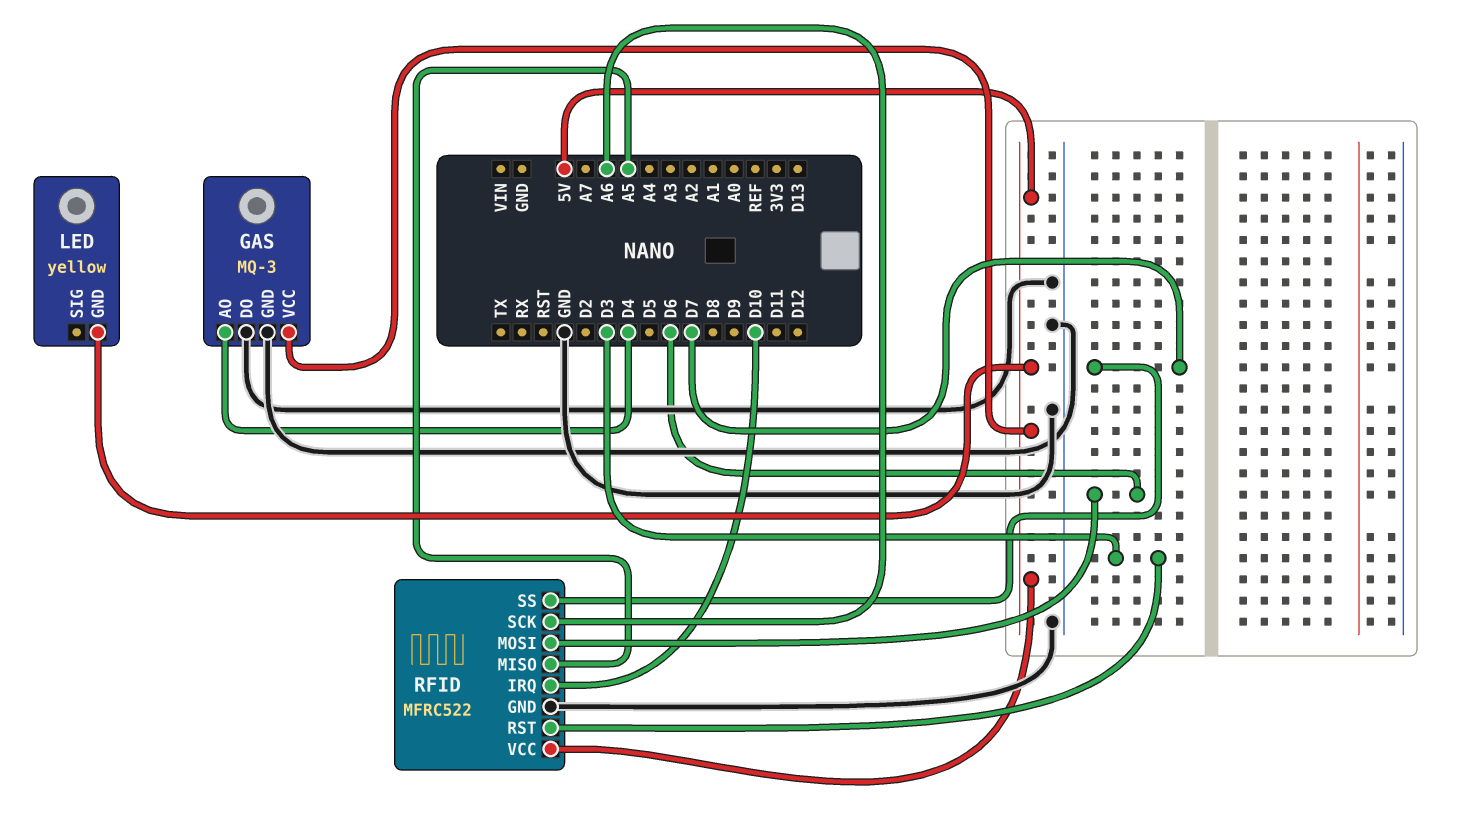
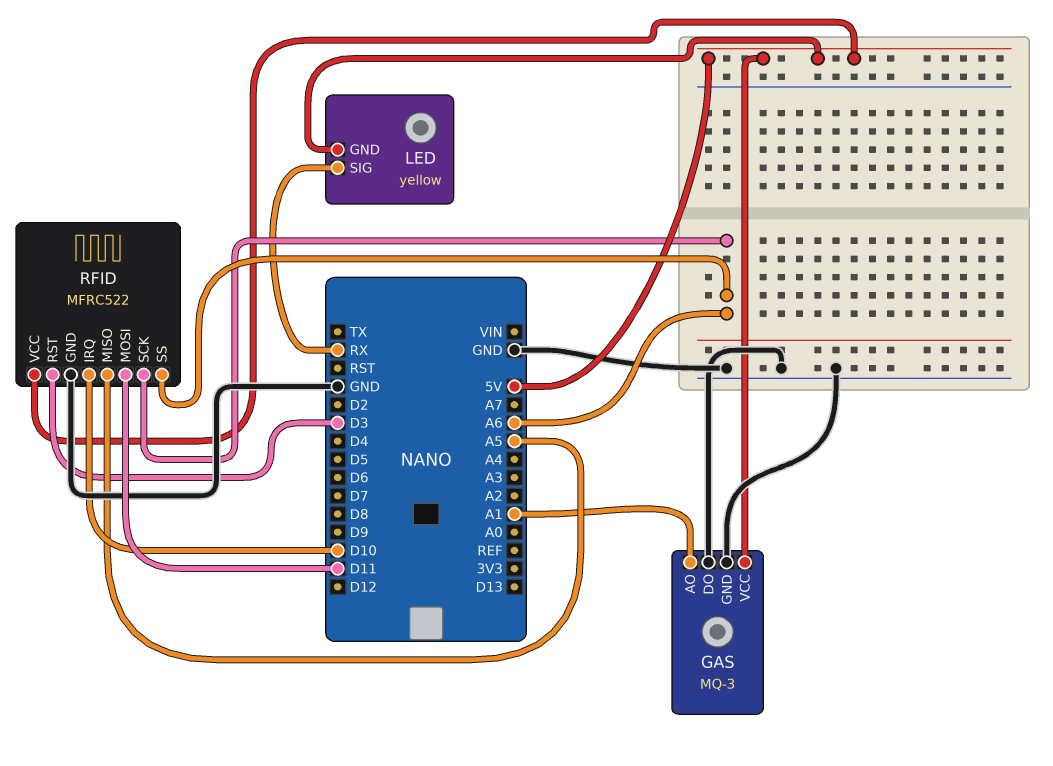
GAS pin AO: D4 -> A1
LED pin SIG: none -> RX
RFID pin MOSI: D6 -> D11
RFID pin SS: D7 -> A6

